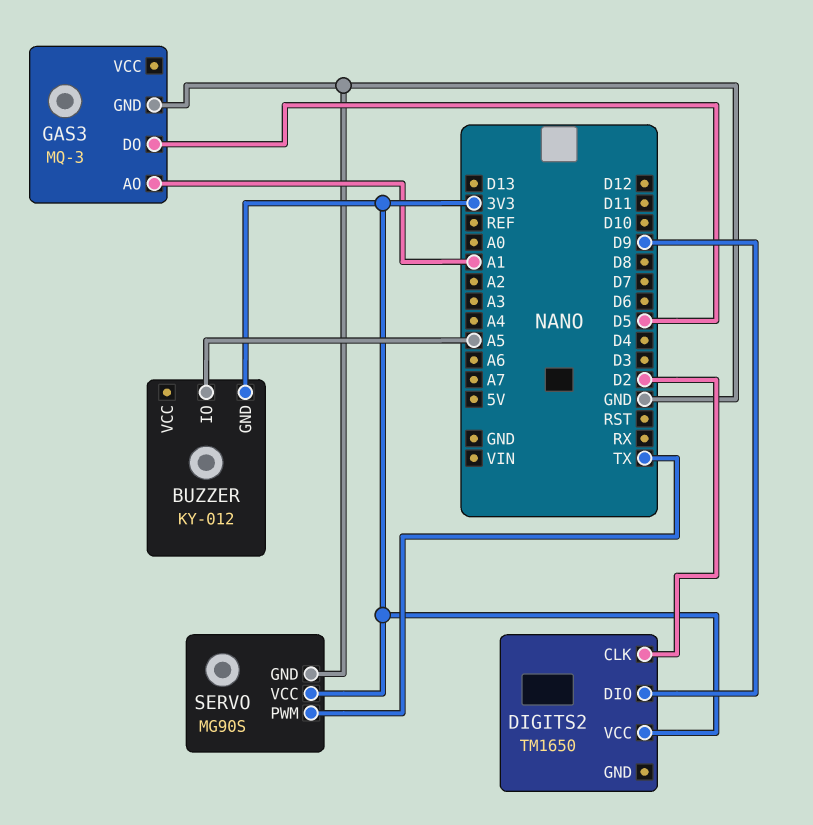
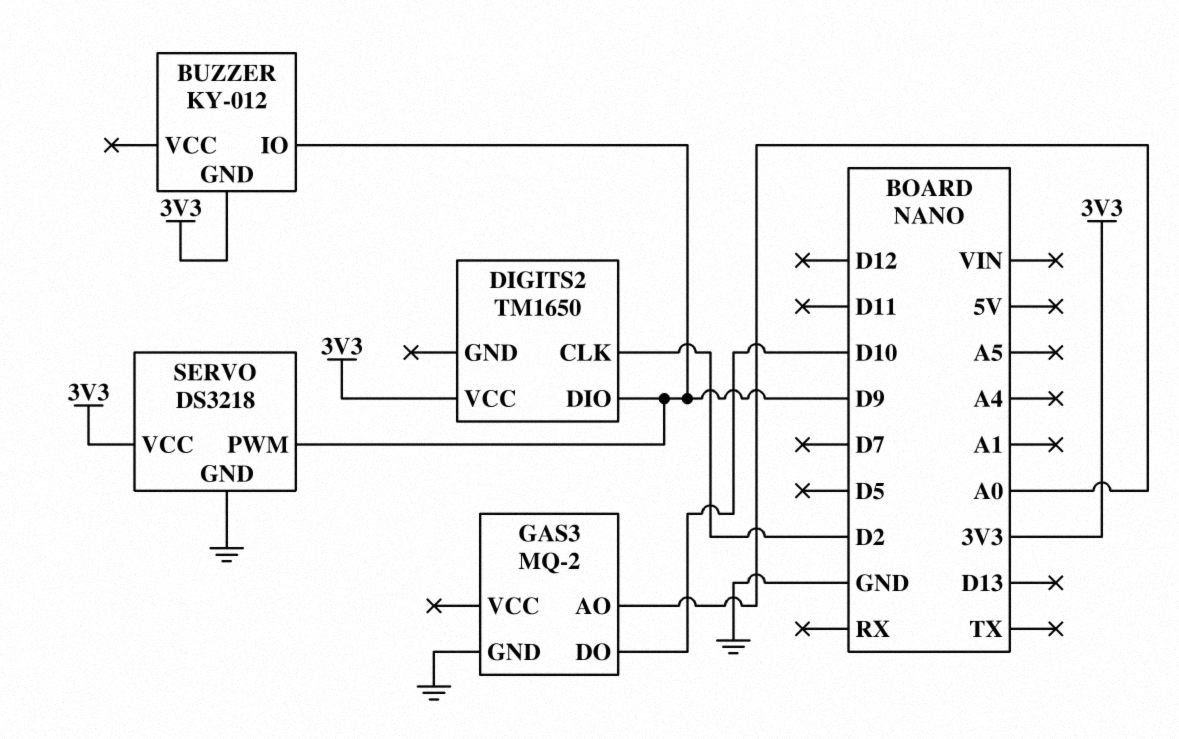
BUZZER pin IO: A5 -> D9
GAS3: MQ-3 -> MQ-2
GAS3 pin AO: A1 -> A0
GAS3 pin DO: D5 -> D10
SERVO: MG90S -> DS3218
SERVO pin PWM: TX -> D9

